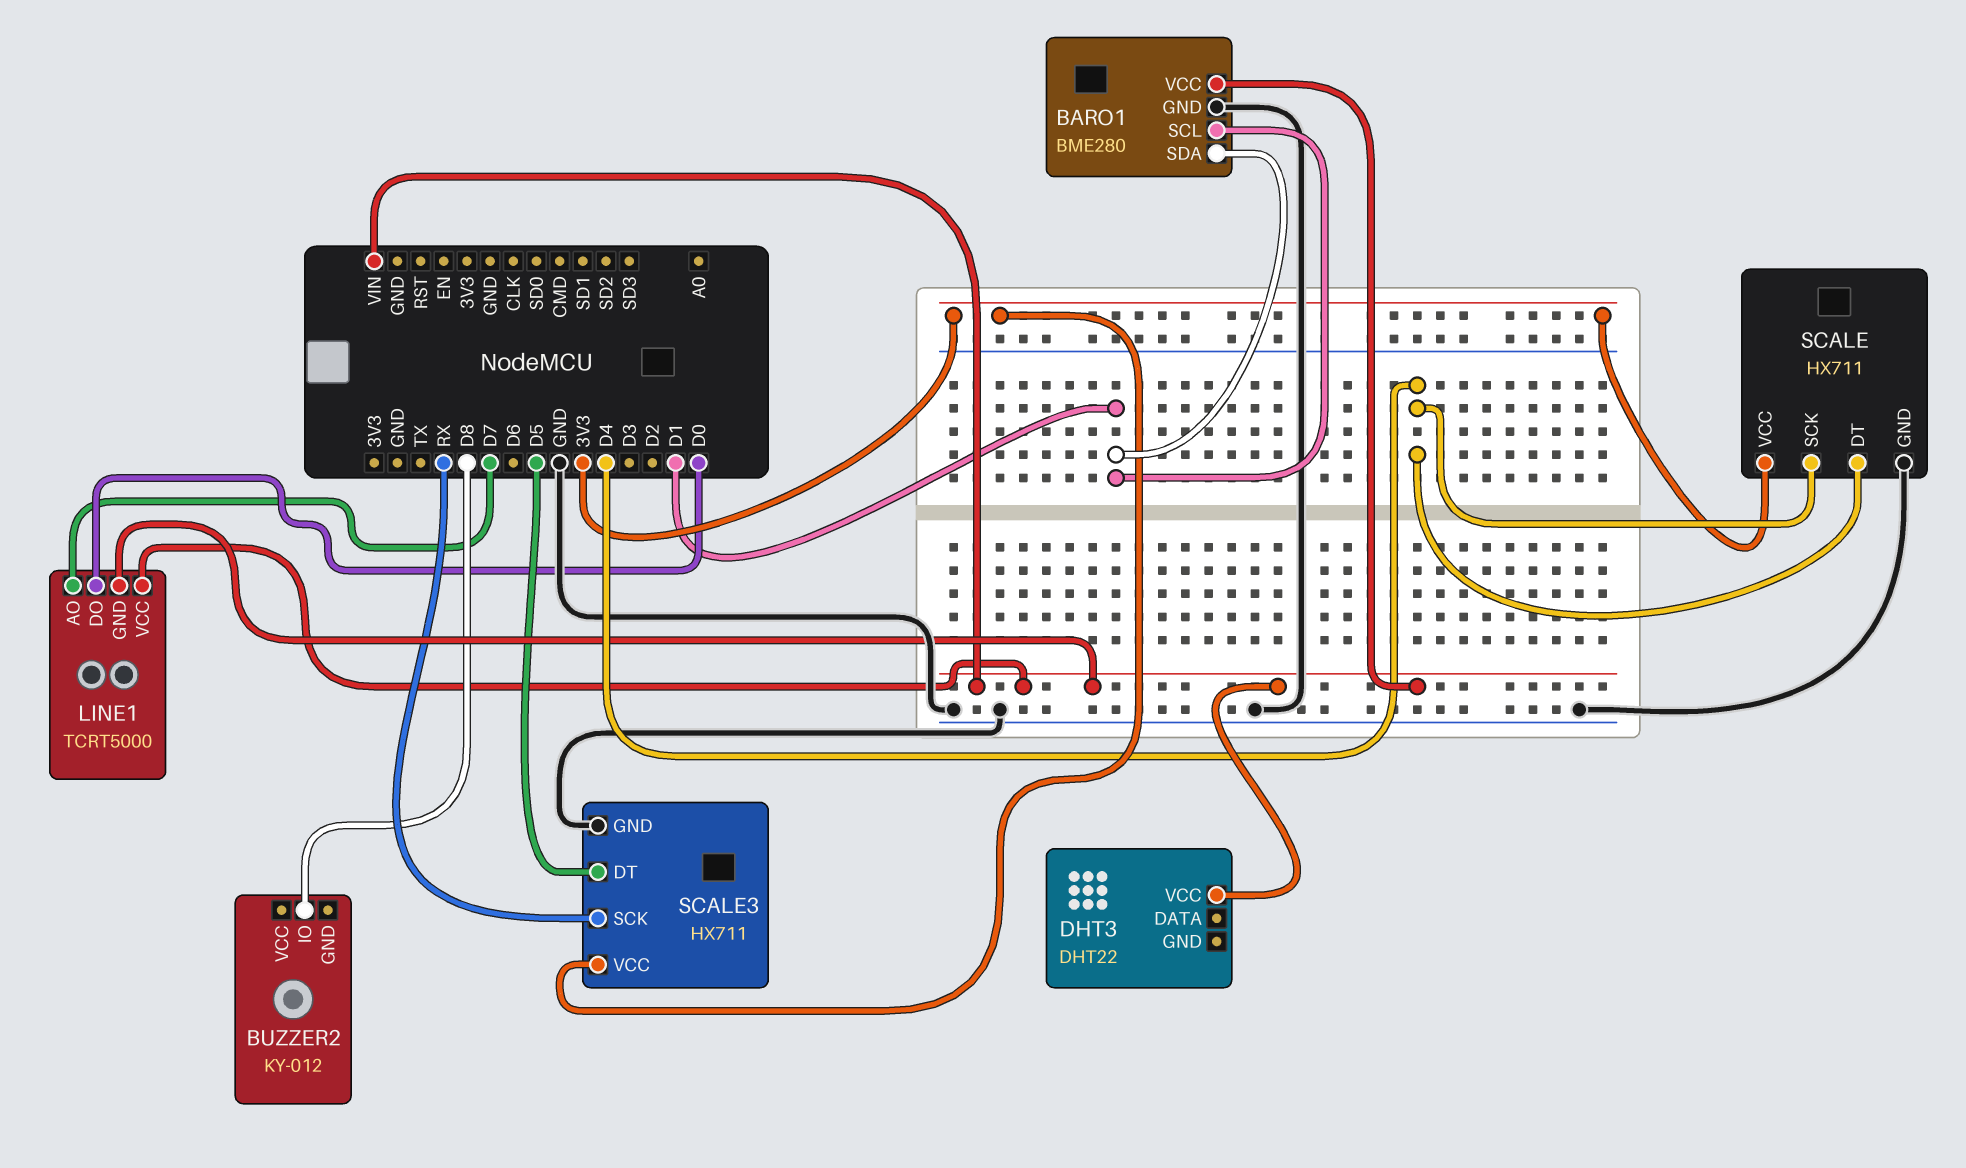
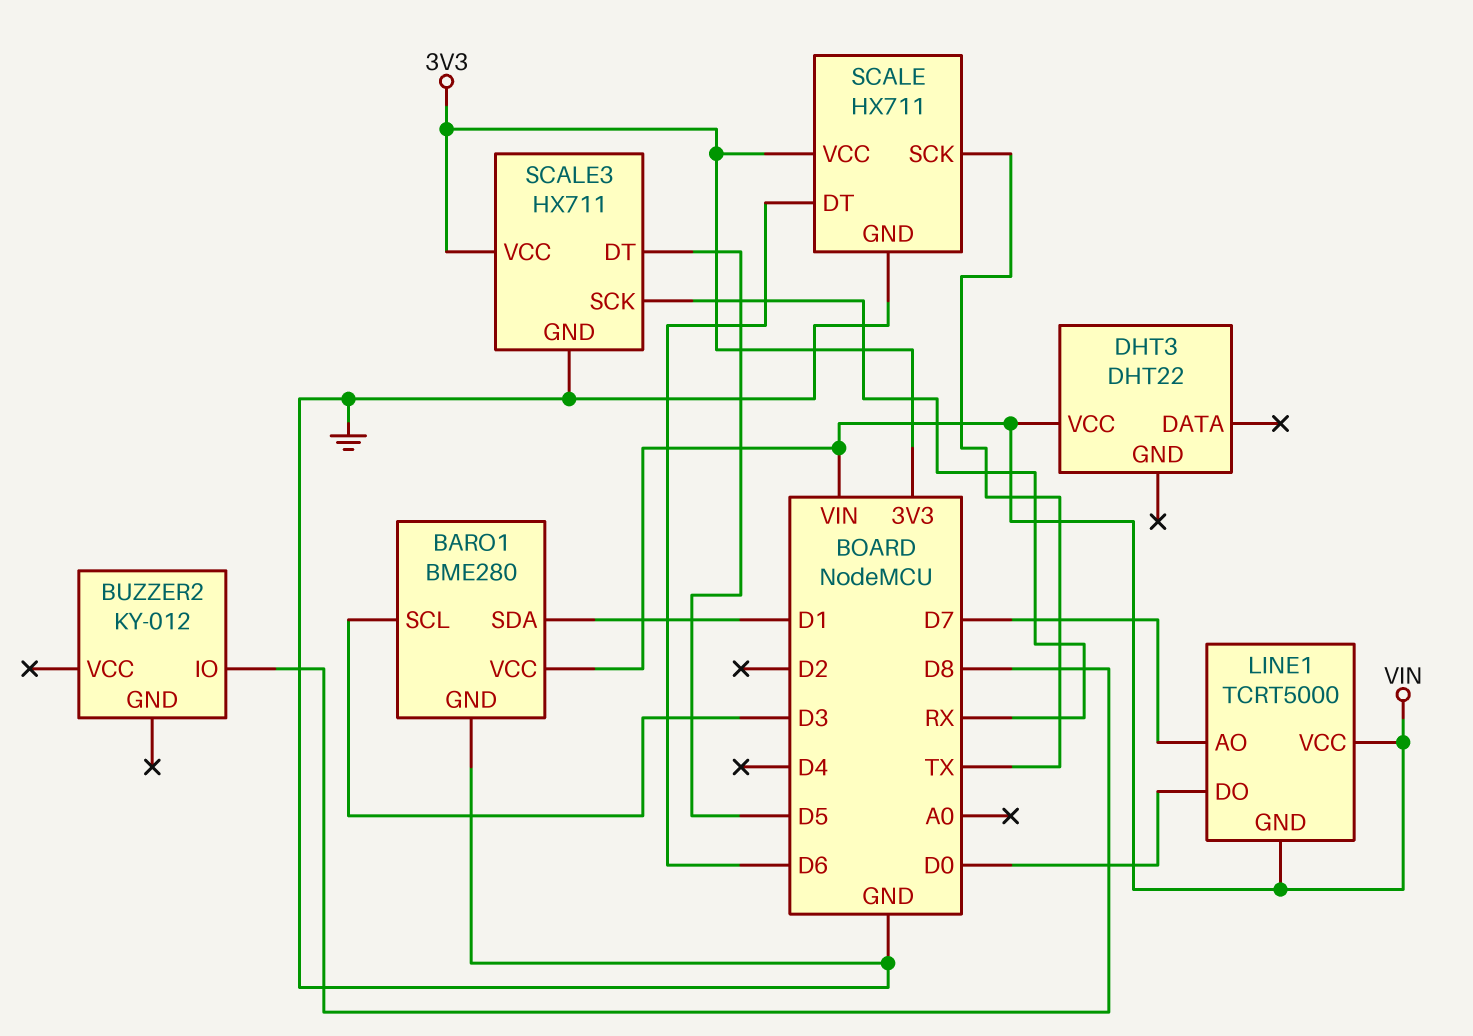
BARO1 pin SCL: D1 -> D3
SCALE pin DT: D4 -> D6
SCALE pin SCK: D4 -> TX

